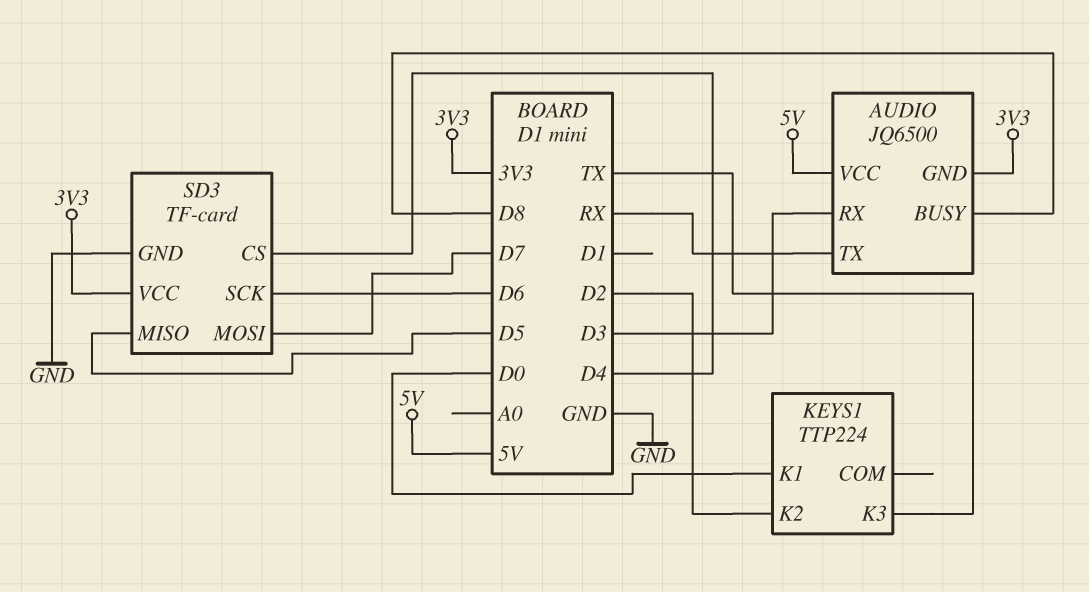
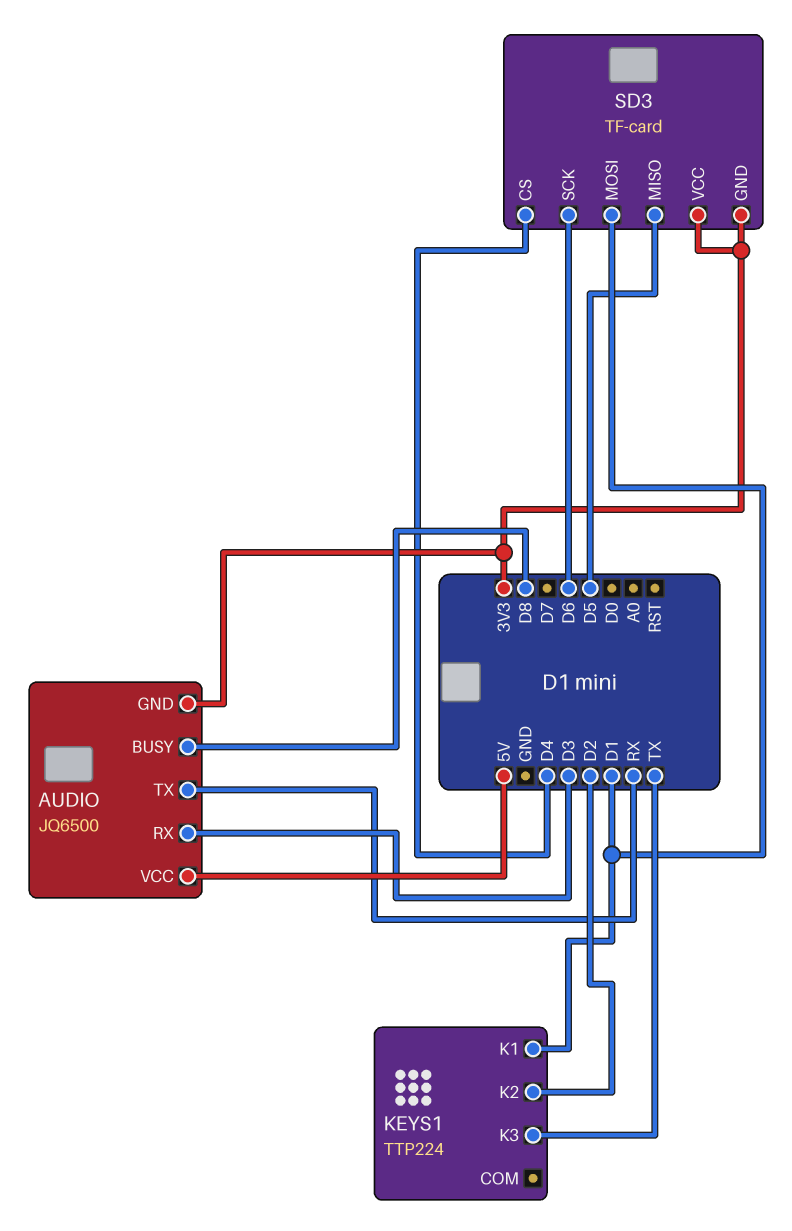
KEYS1 pin K1: D0 -> D1
SD3 pin GND: GND -> 3V3
SD3 pin MOSI: D7 -> D1

